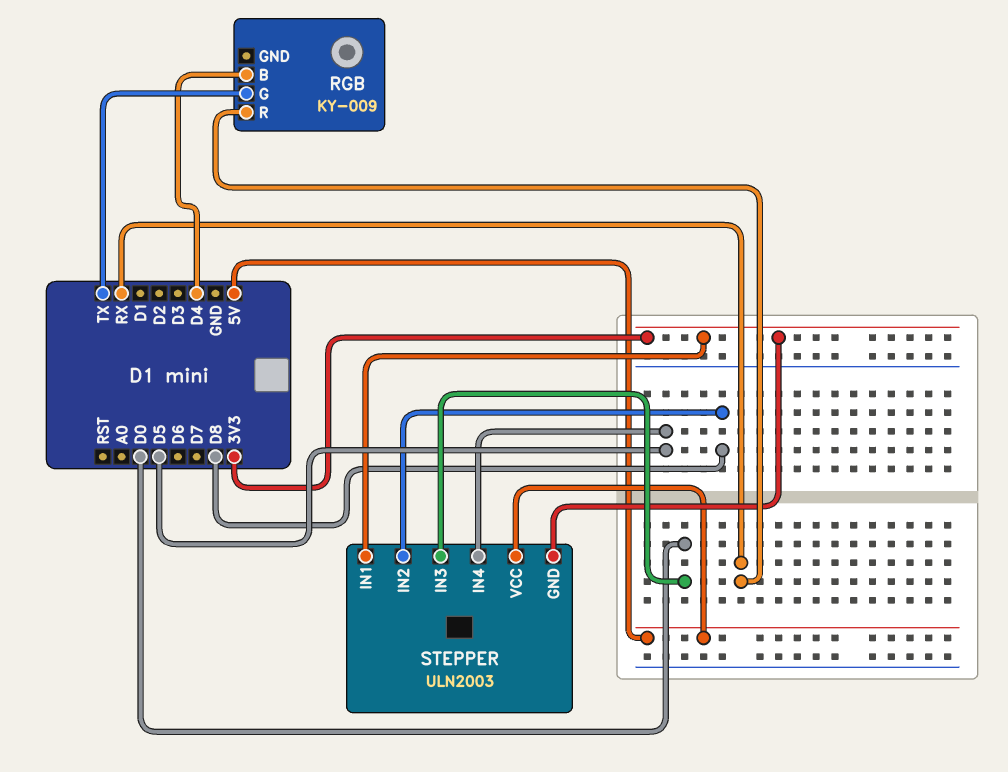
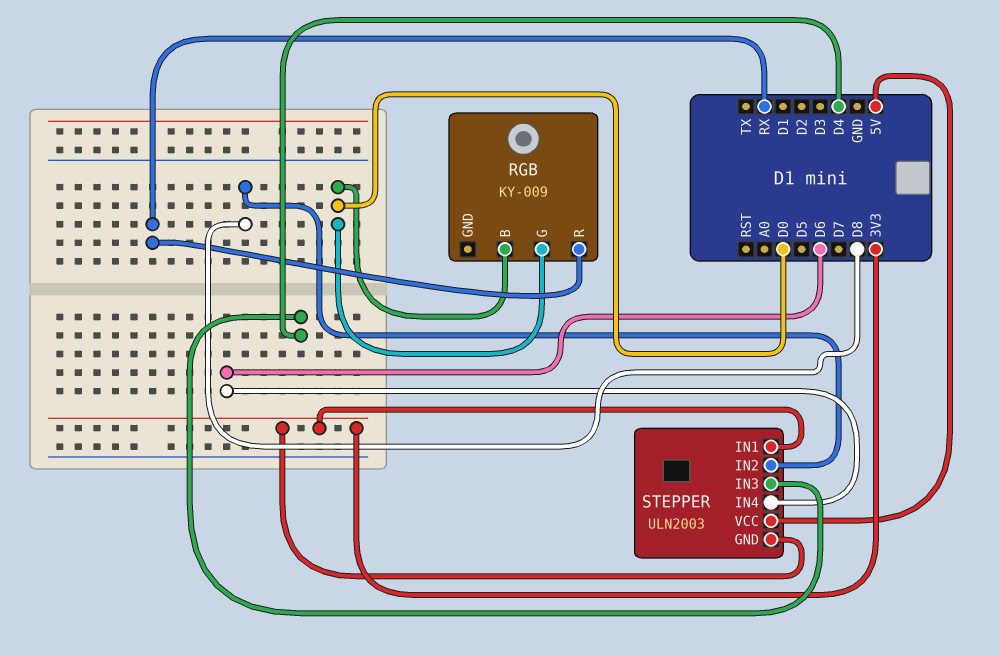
RGB pin B: D4 -> D0
RGB pin G: TX -> D0
STEPPER pin IN3: D0 -> D4
STEPPER pin IN4: D5 -> D6

